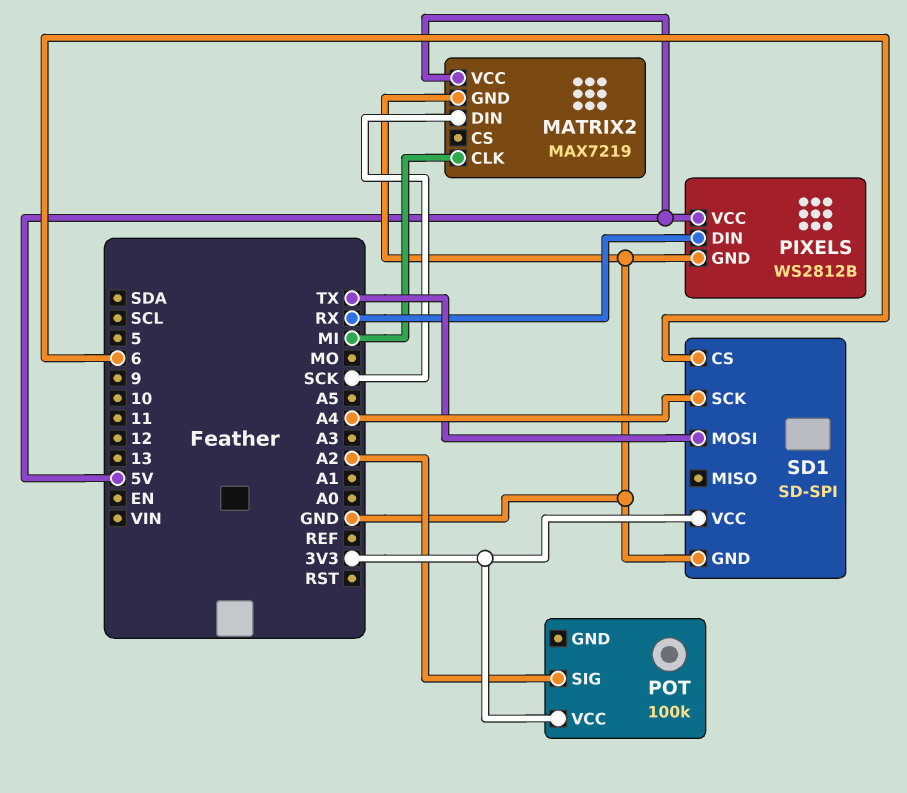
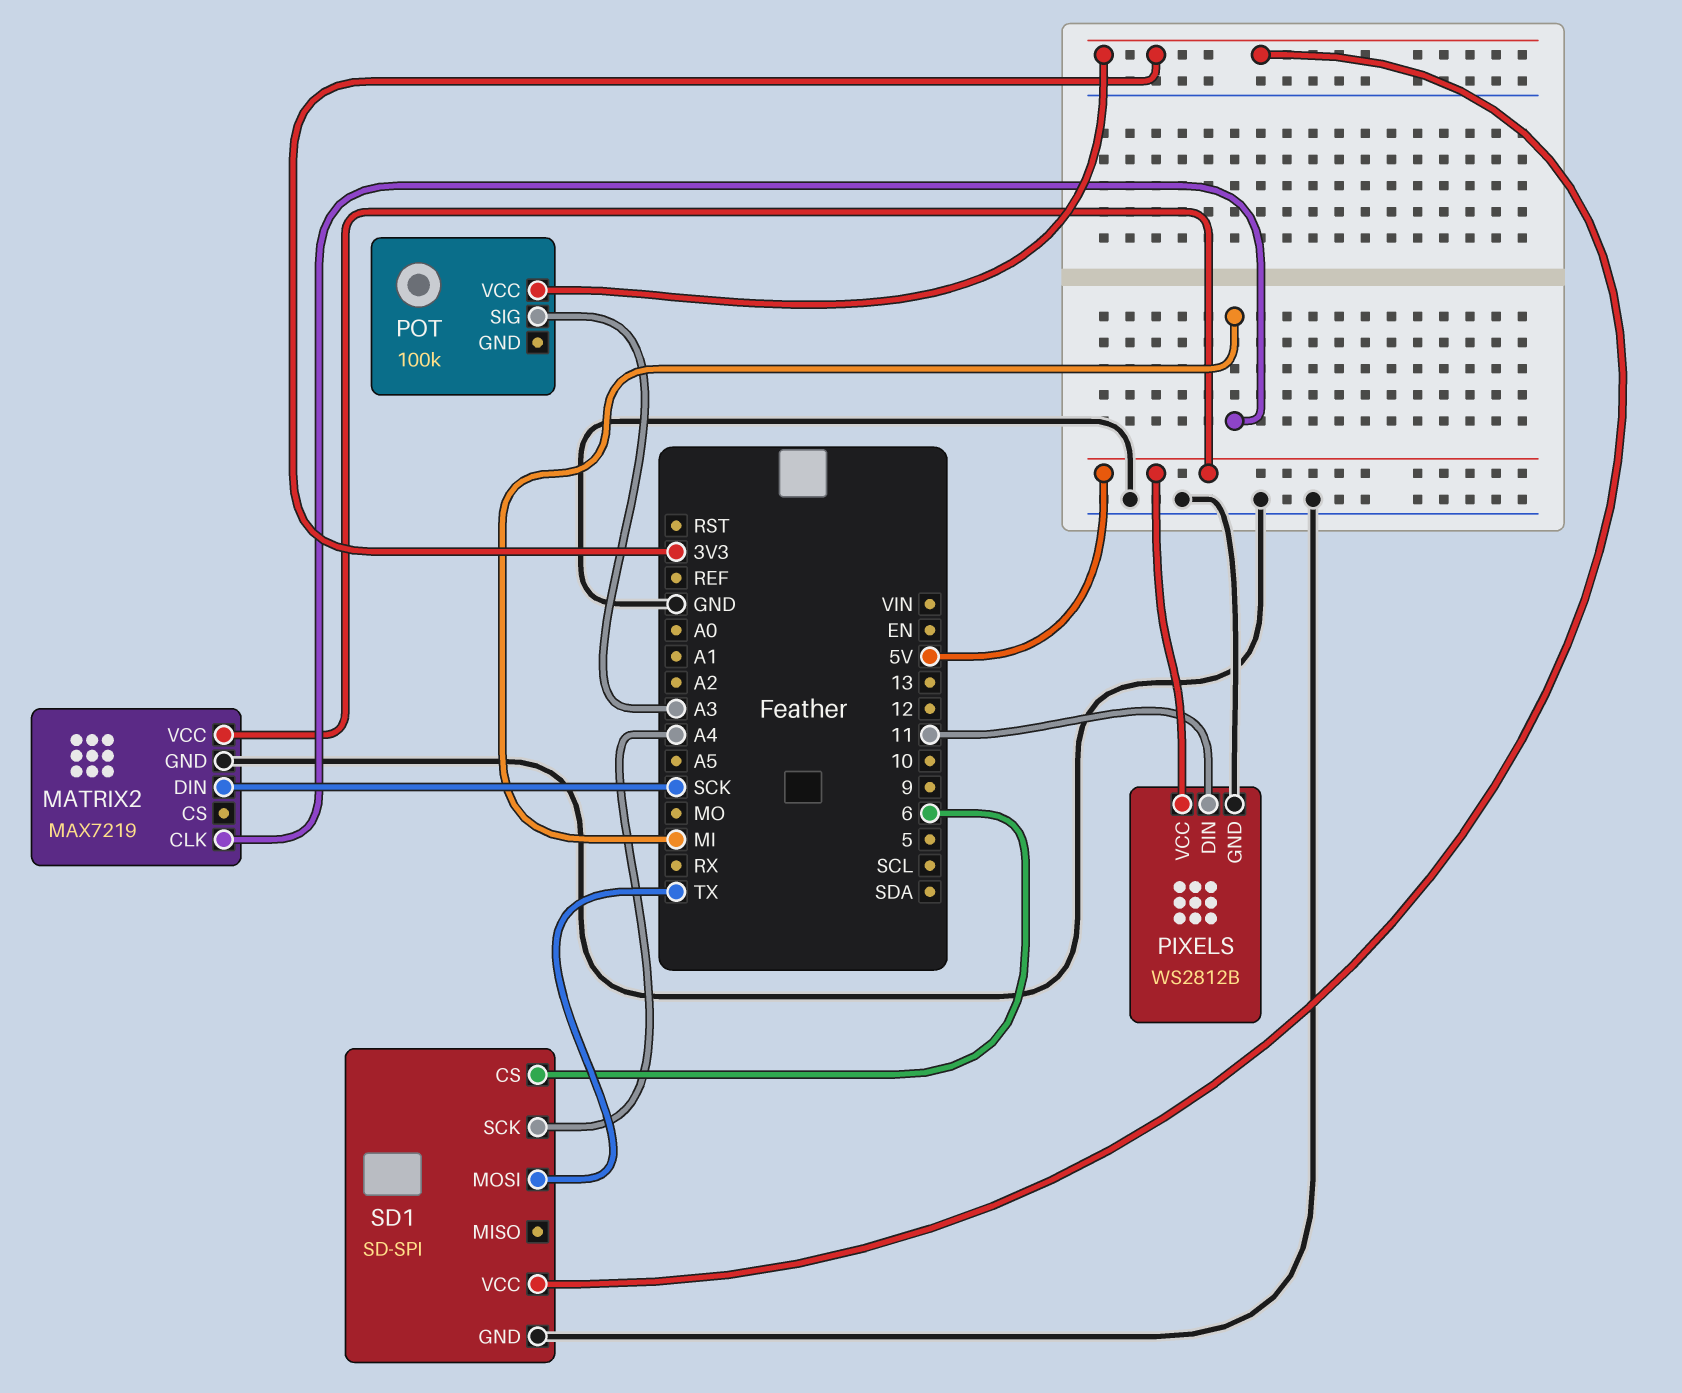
PIXELS pin DIN: RX -> 11
POT pin SIG: A2 -> A3

